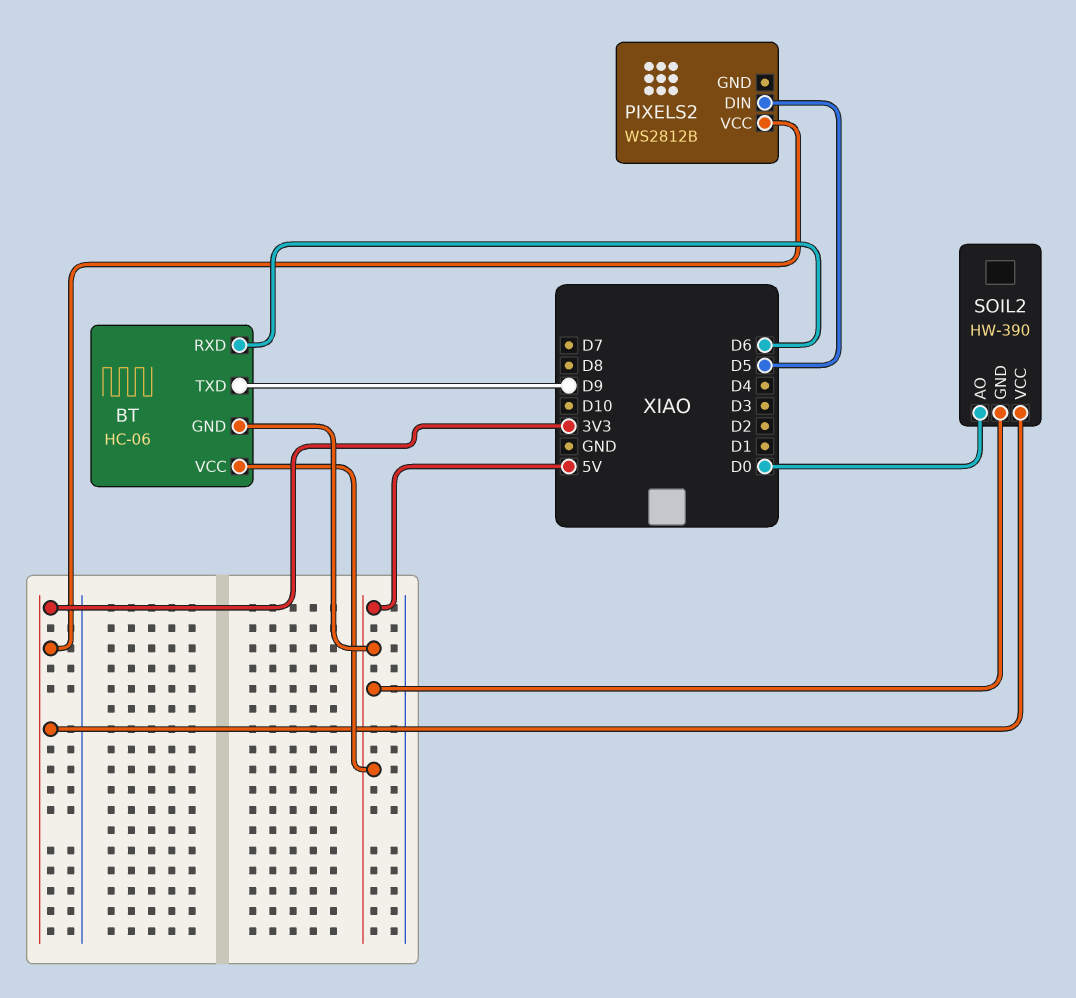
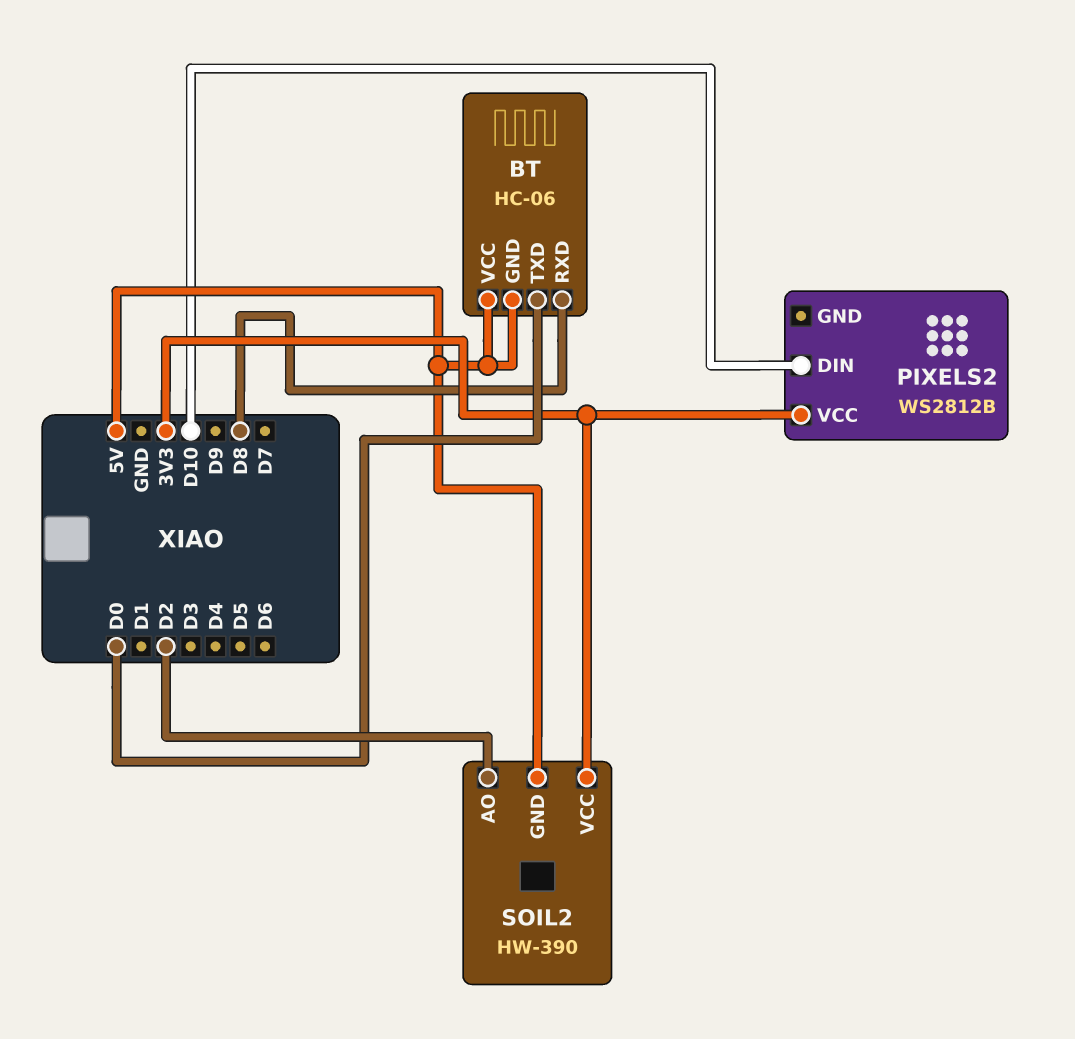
BT pin RXD: D6 -> D8
BT pin TXD: D9 -> D0
PIXELS2 pin DIN: D5 -> D10
SOIL2 pin AO: D0 -> D2

